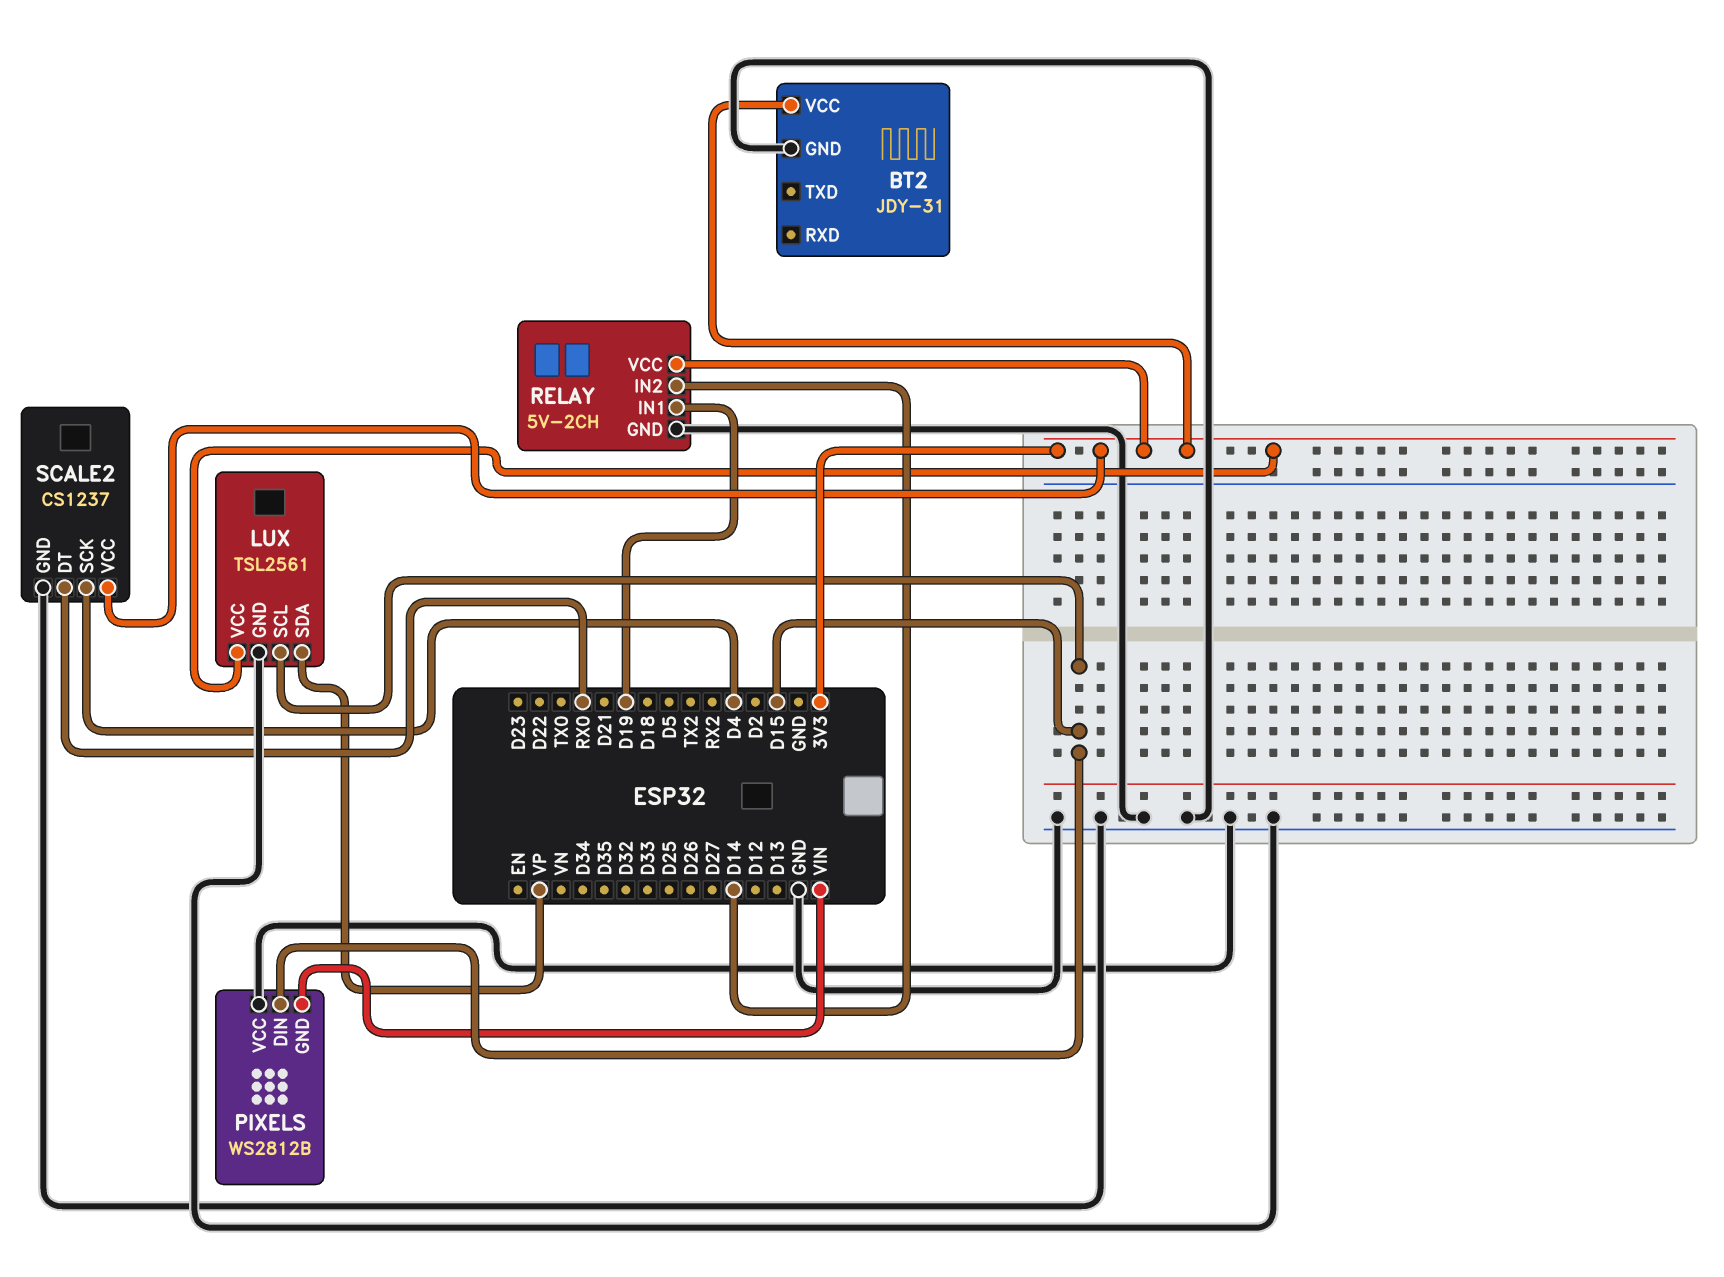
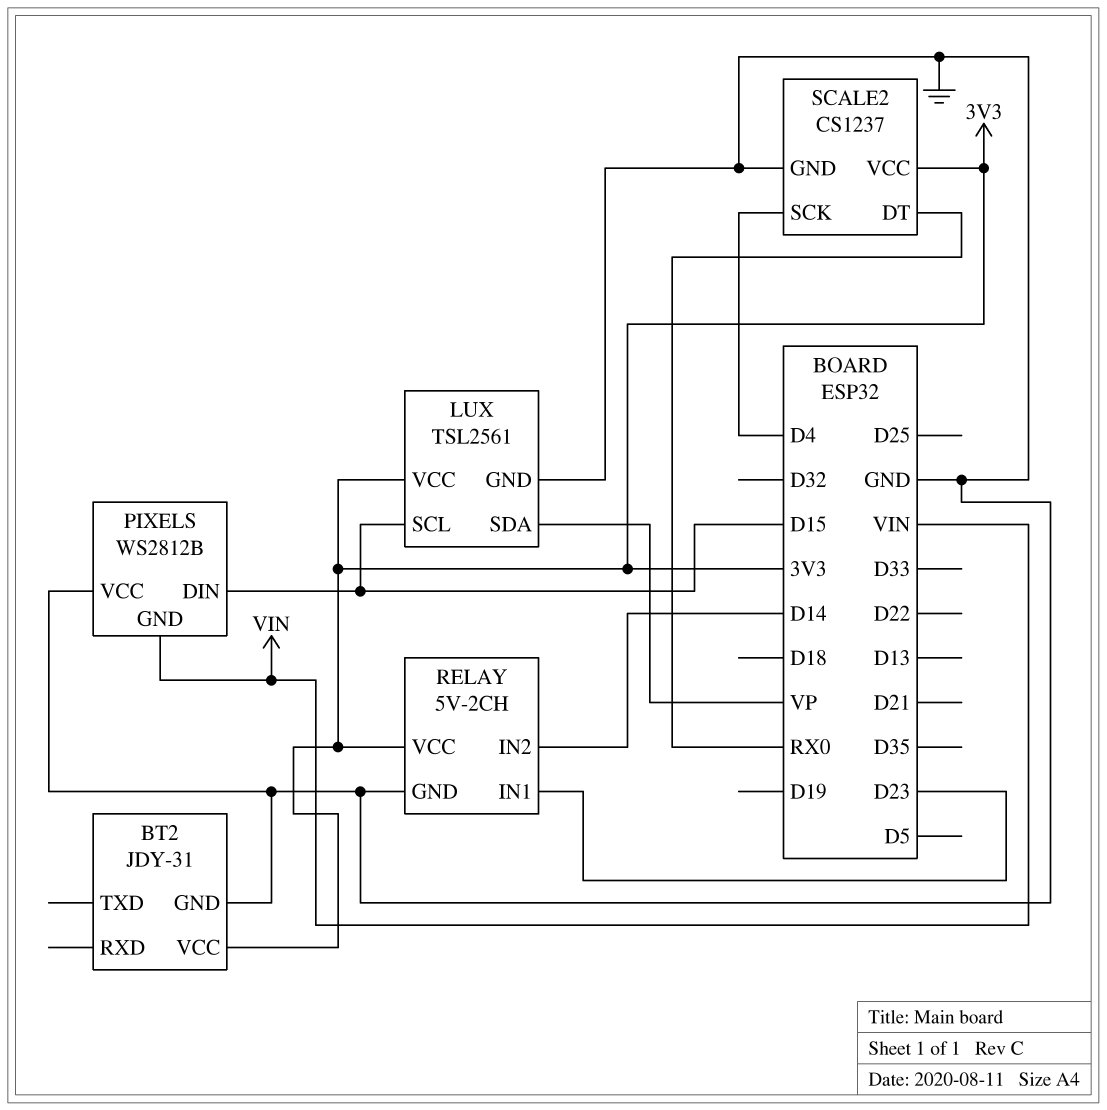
RELAY pin IN1: D19 -> D23

